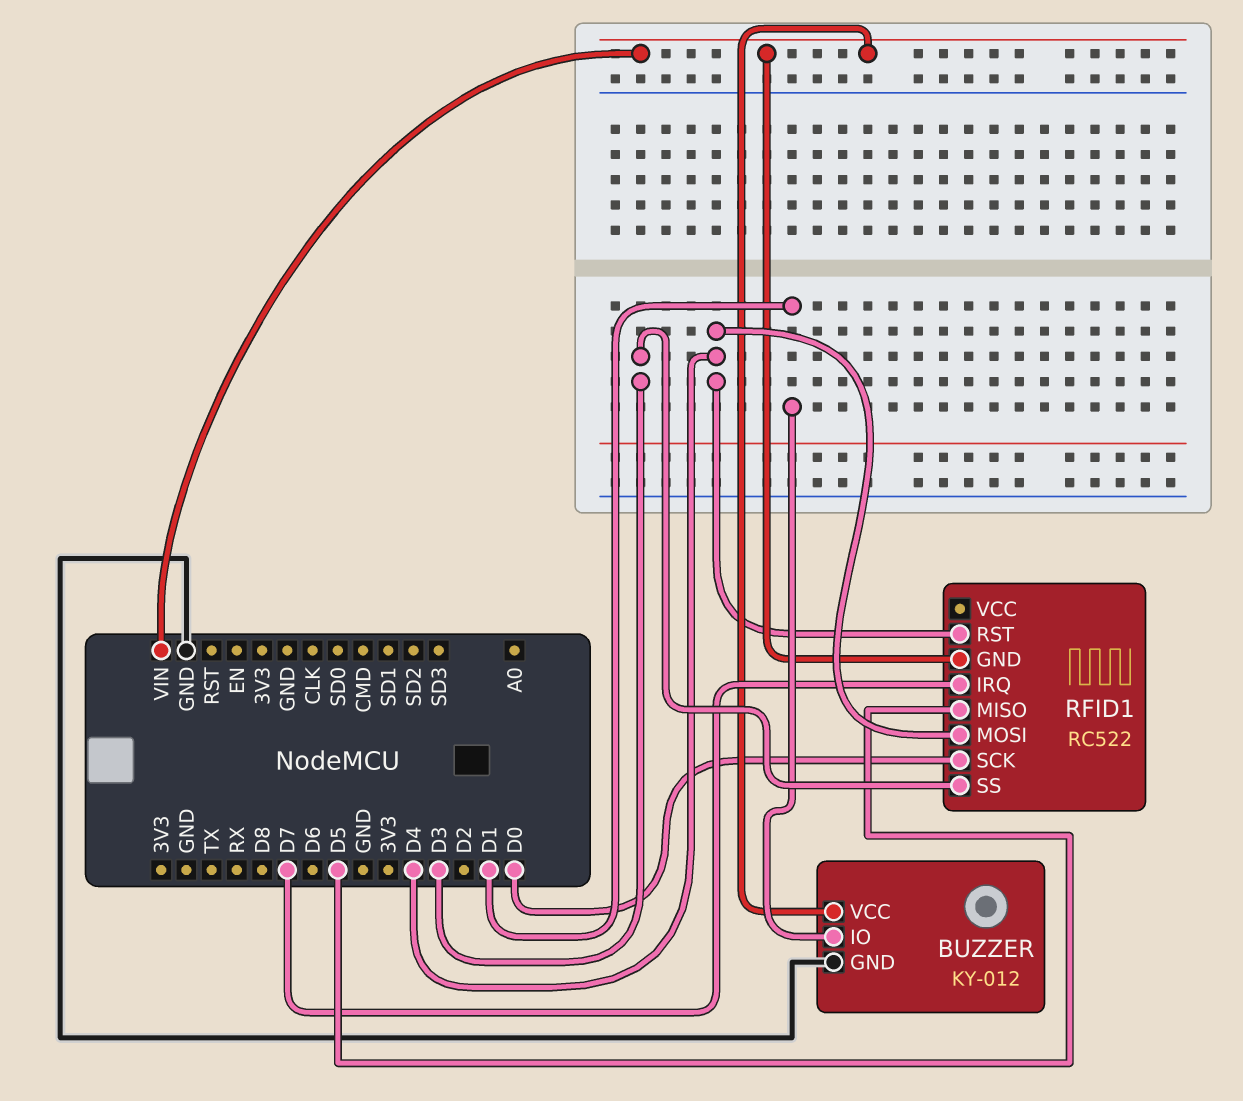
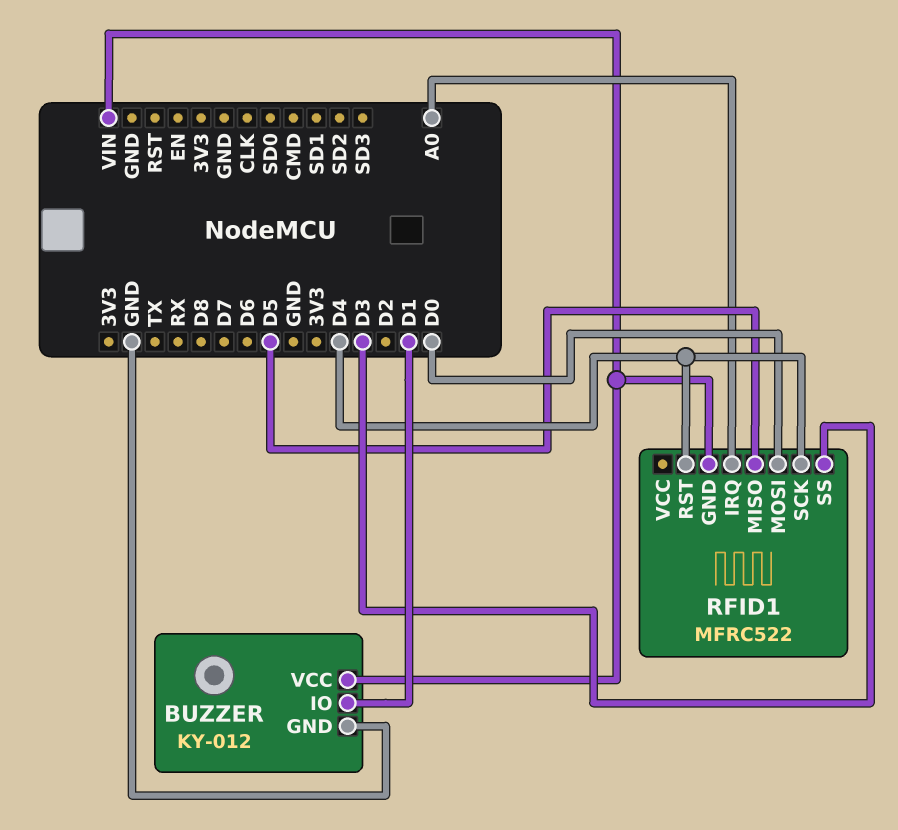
RFID1: RC522 -> MFRC522
RFID1 pin IRQ: D7 -> A0
RFID1 pin MOSI: D4 -> D0
RFID1 pin SCK: D0 -> D4

